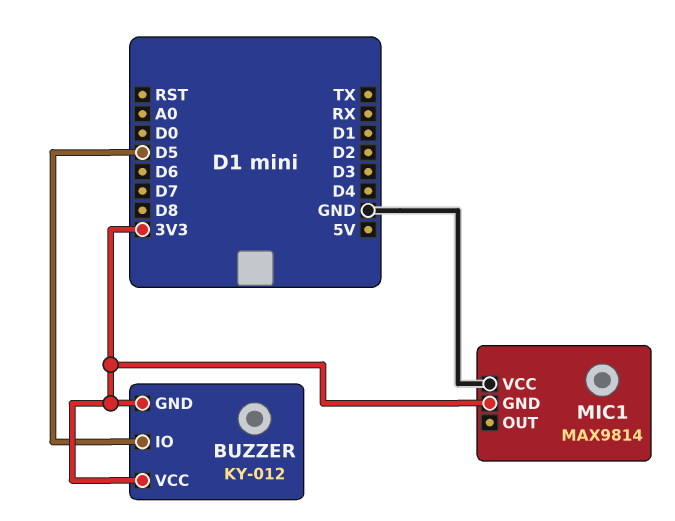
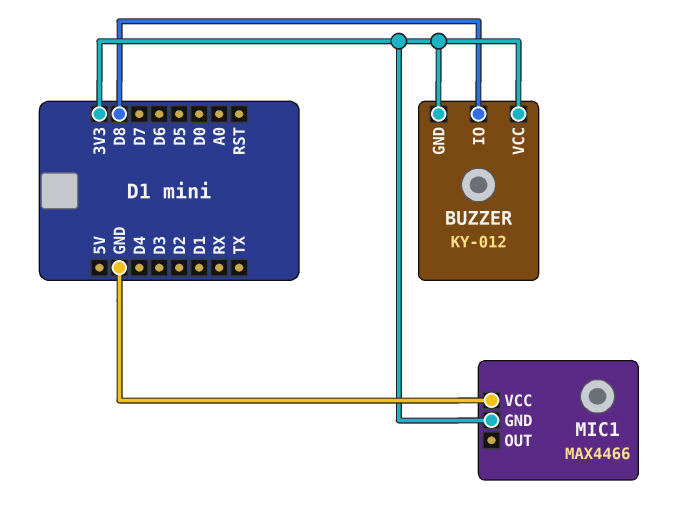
BUZZER pin IO: D5 -> D8
MIC1: MAX9814 -> MAX4466

